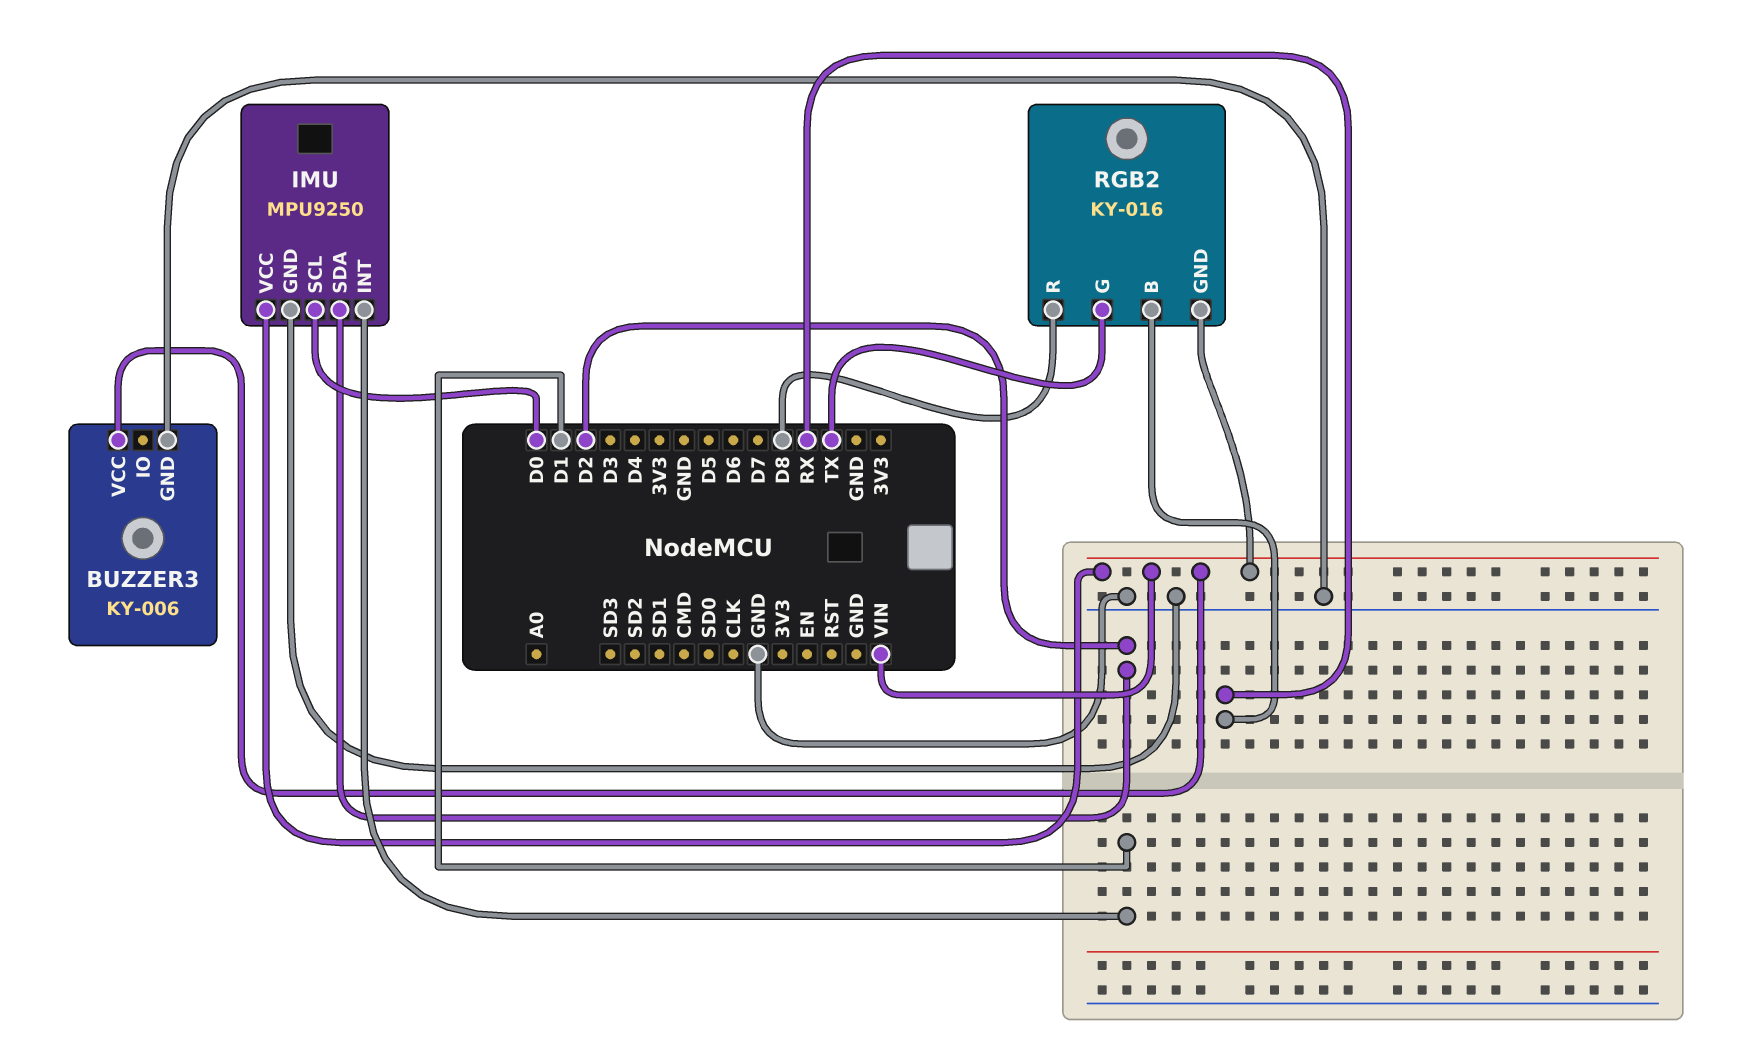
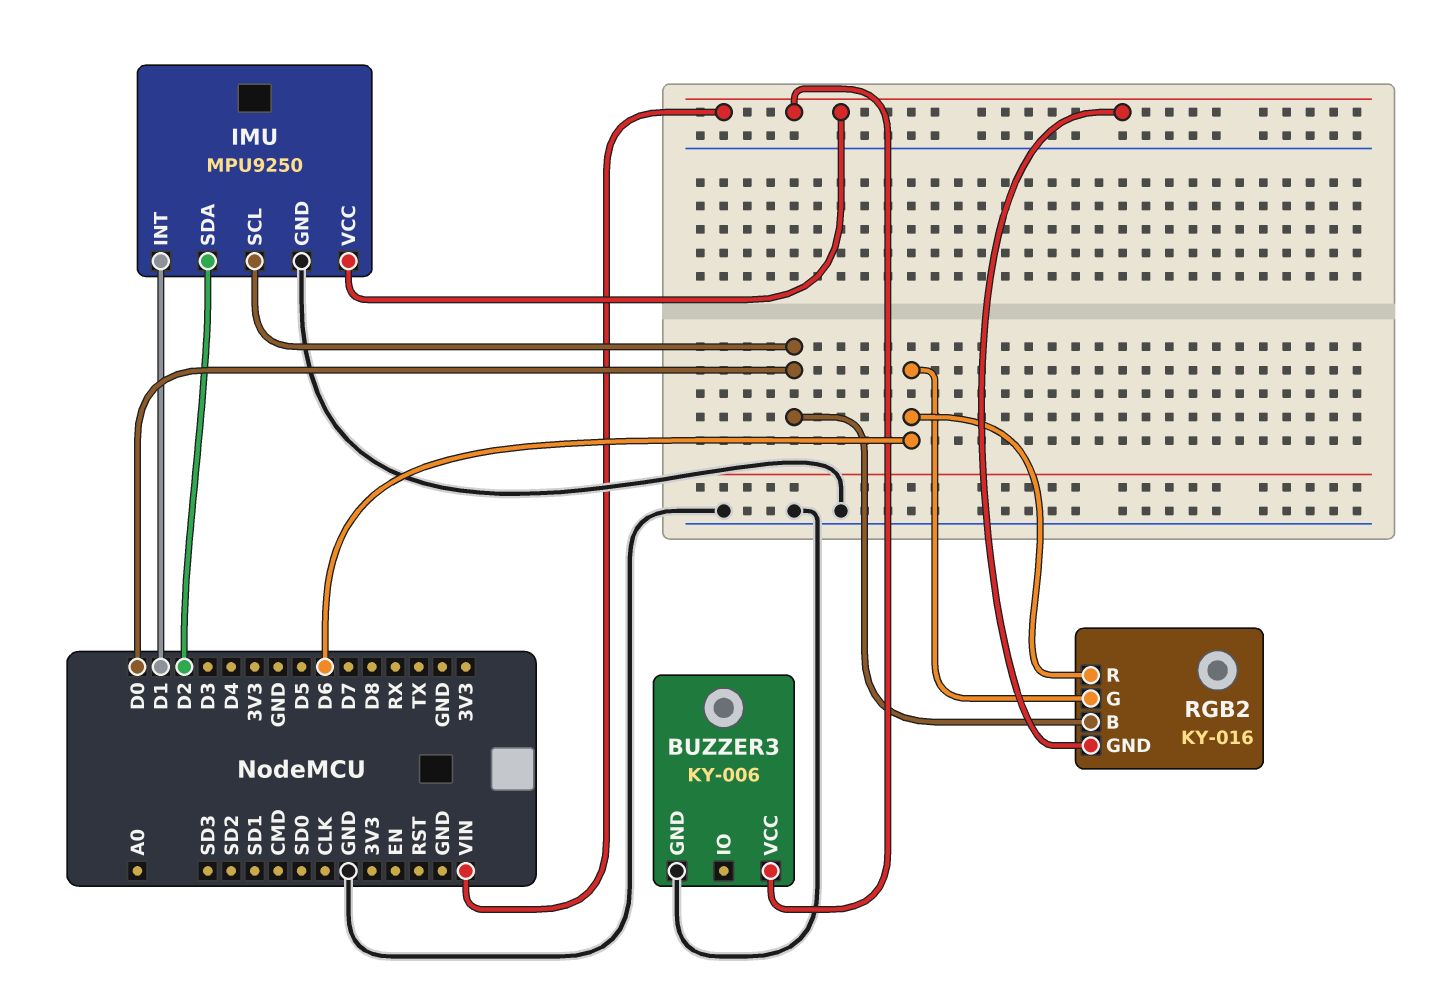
RGB2 pin B: RX -> D0
RGB2 pin G: TX -> D6
RGB2 pin R: D8 -> D6

